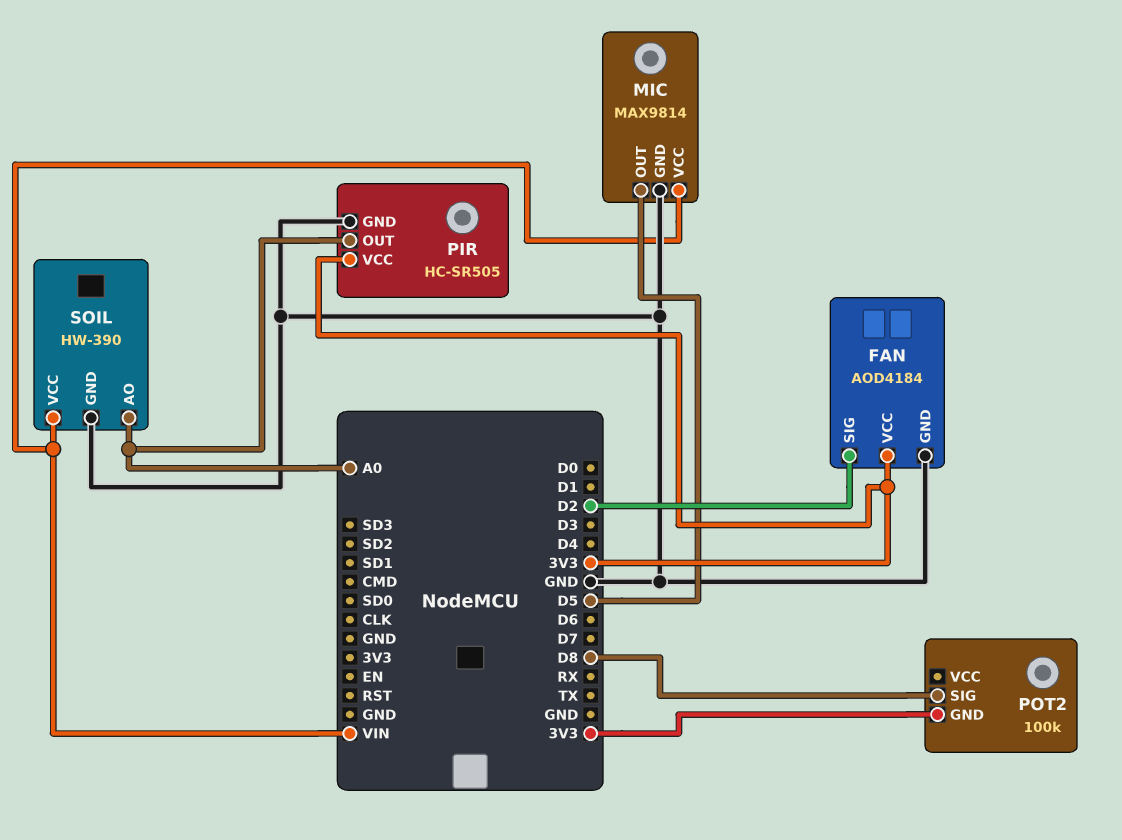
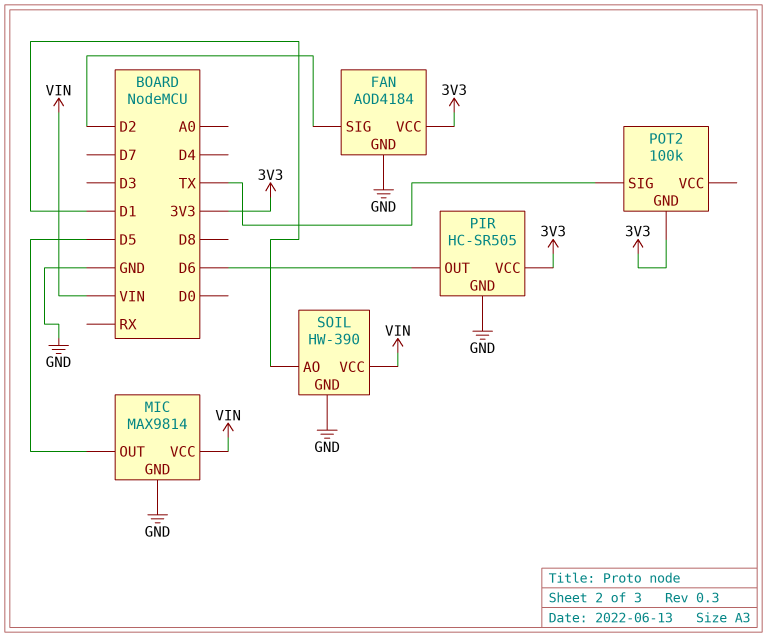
PIR pin OUT: A0 -> D6
POT2 pin SIG: D8 -> TX
SOIL pin AO: A0 -> D1

